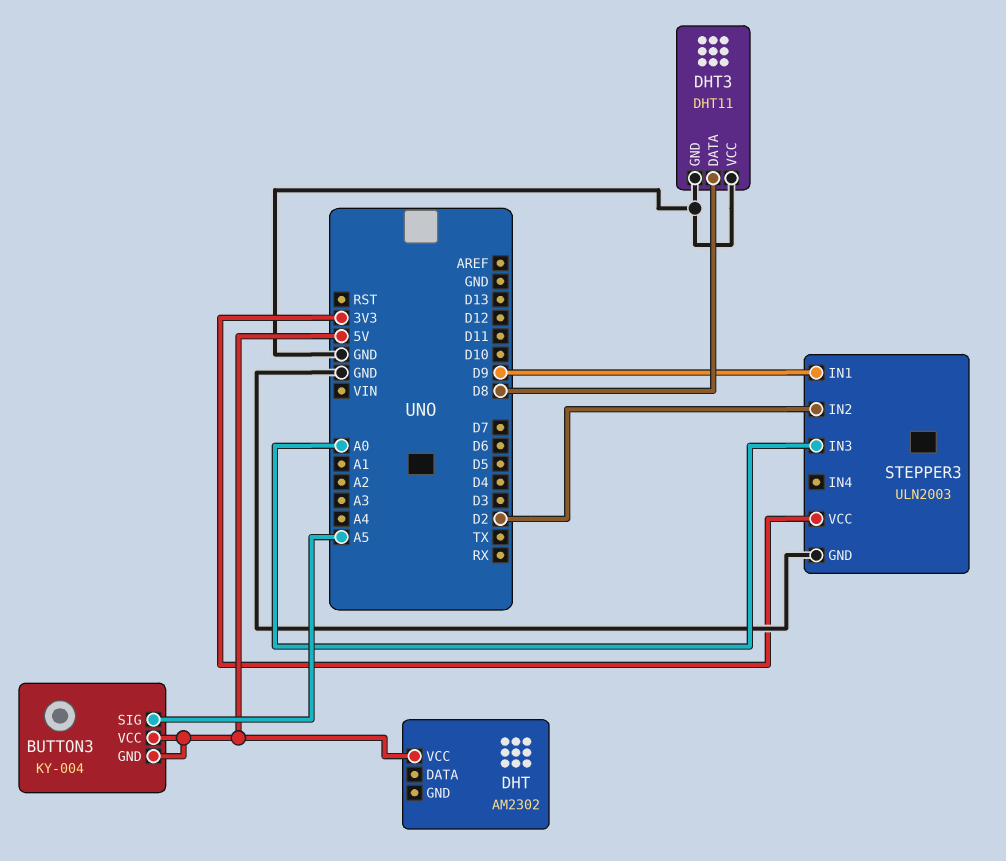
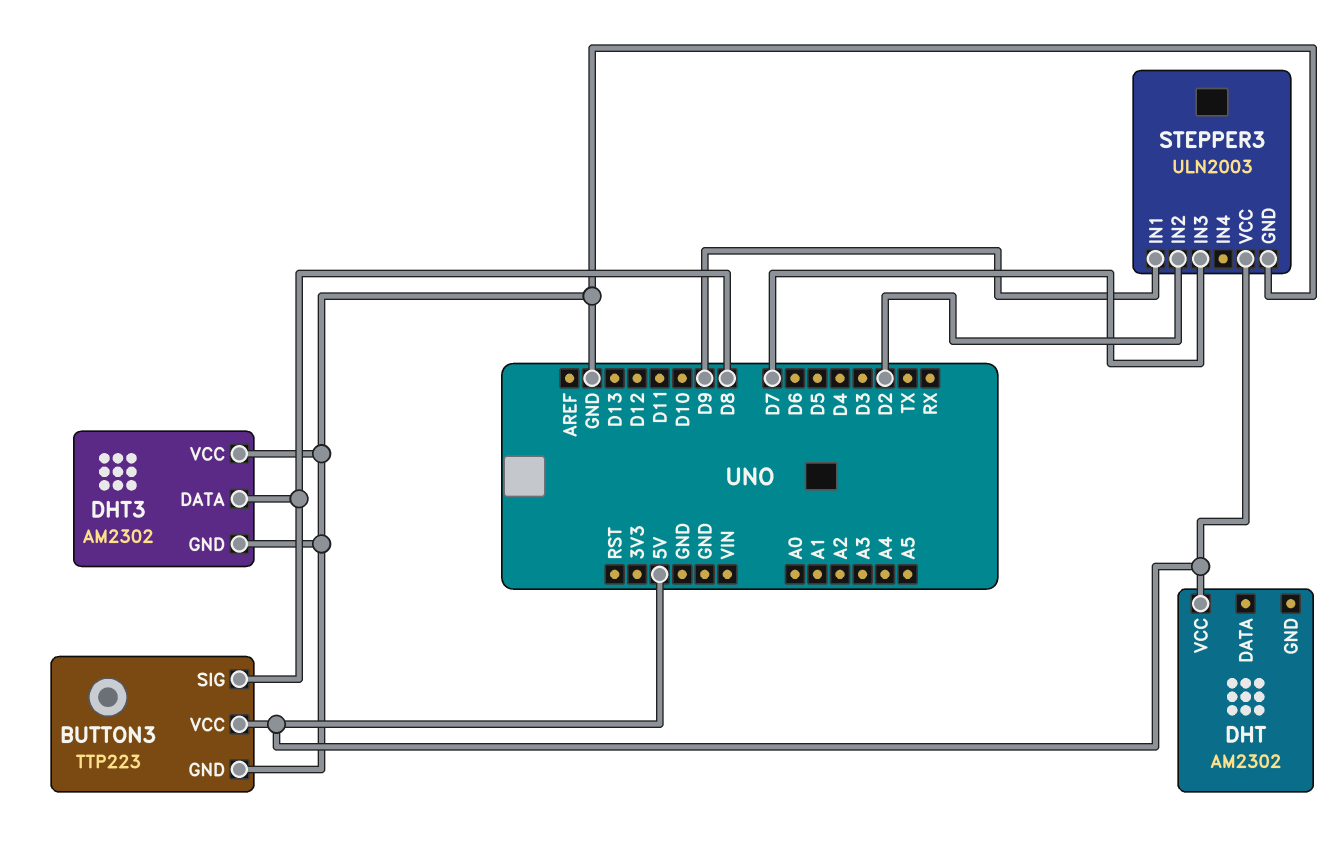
BUTTON3: KY-004 -> TTP223
BUTTON3 pin GND: 5V -> GND
BUTTON3 pin SIG: A5 -> D8
DHT3: DHT11 -> AM2302
STEPPER3 pin IN3: A0 -> D7
STEPPER3 pin VCC: 3V3 -> 5V

